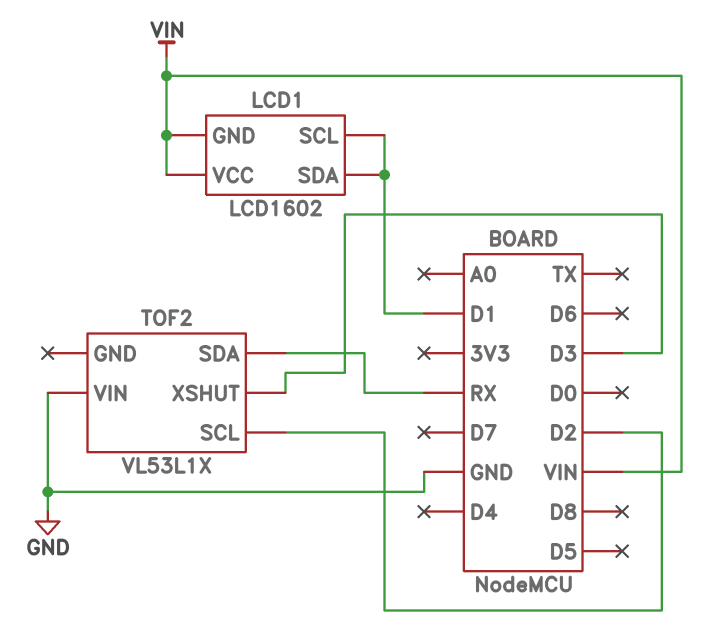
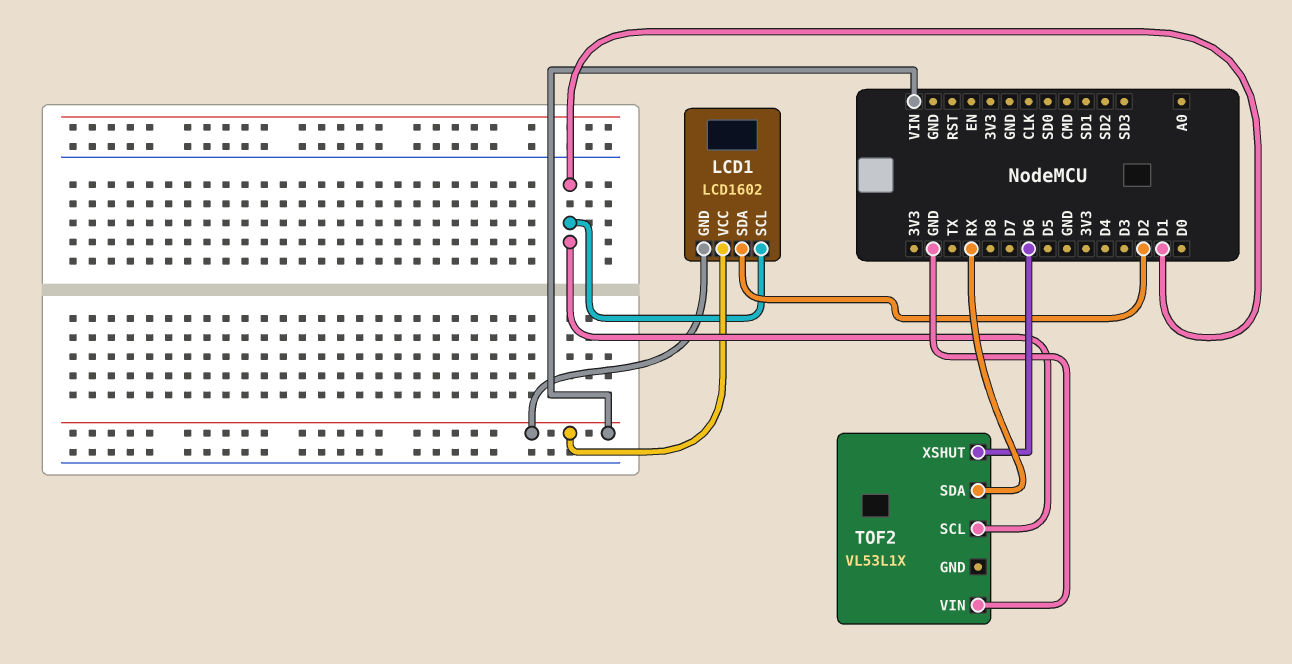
LCD1 pin SDA: D1 -> D2
TOF2 pin SCL: D2 -> D1
TOF2 pin XSHUT: D3 -> D6

